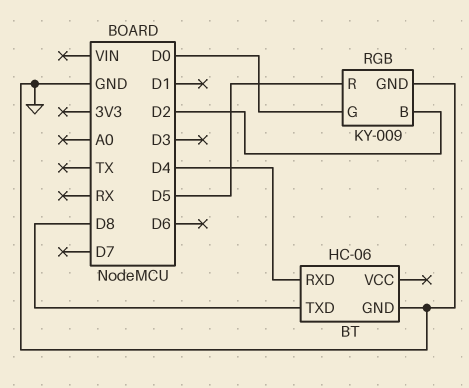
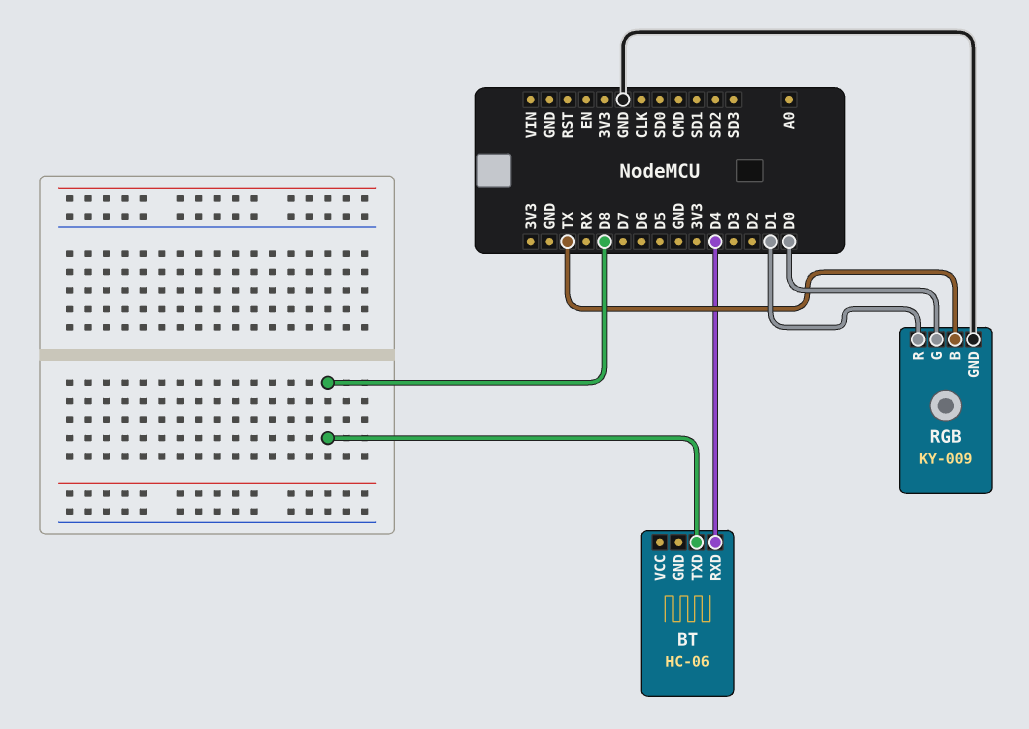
BT pin GND: GND -> none
RGB pin B: D2 -> TX
RGB pin R: D5 -> D1

